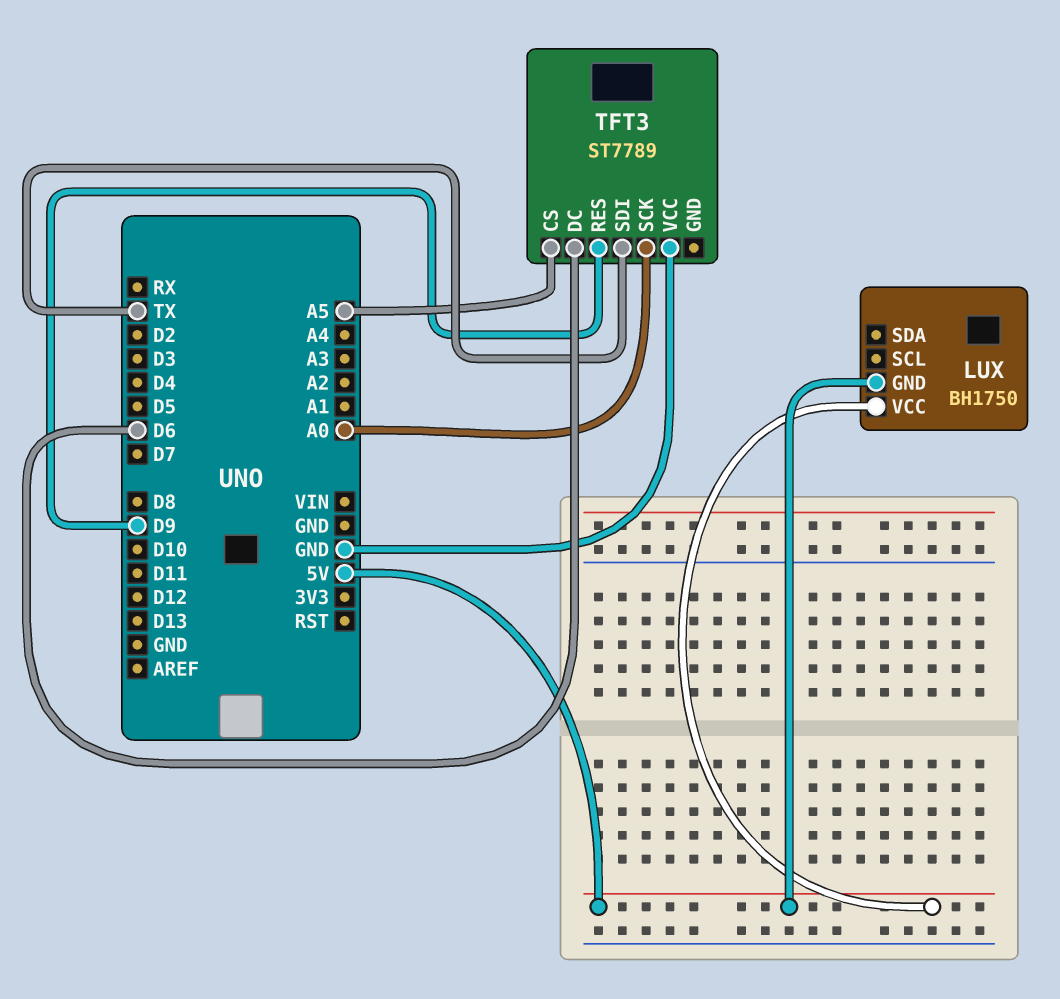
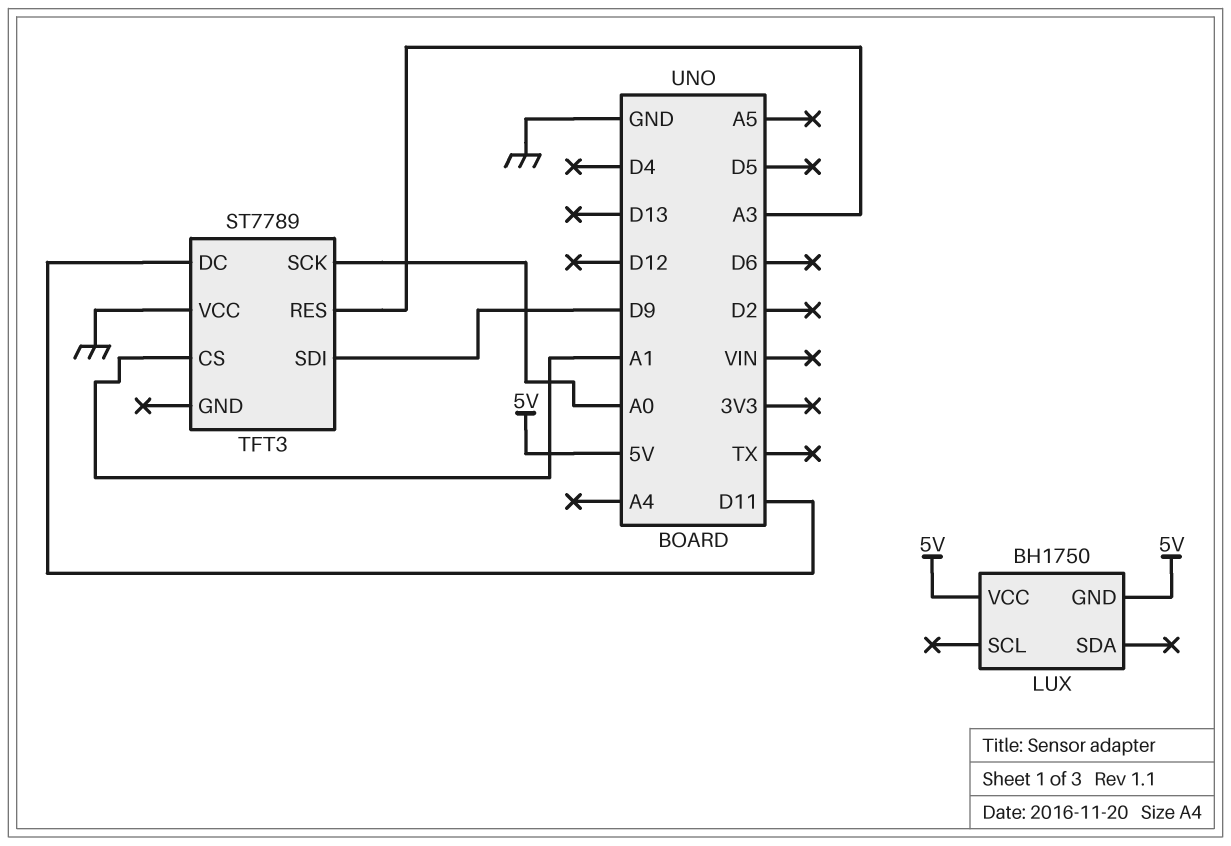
TFT3 pin CS: A5 -> A1
TFT3 pin DC: D6 -> D11
TFT3 pin RES: D9 -> A3
TFT3 pin SDI: TX -> D9

